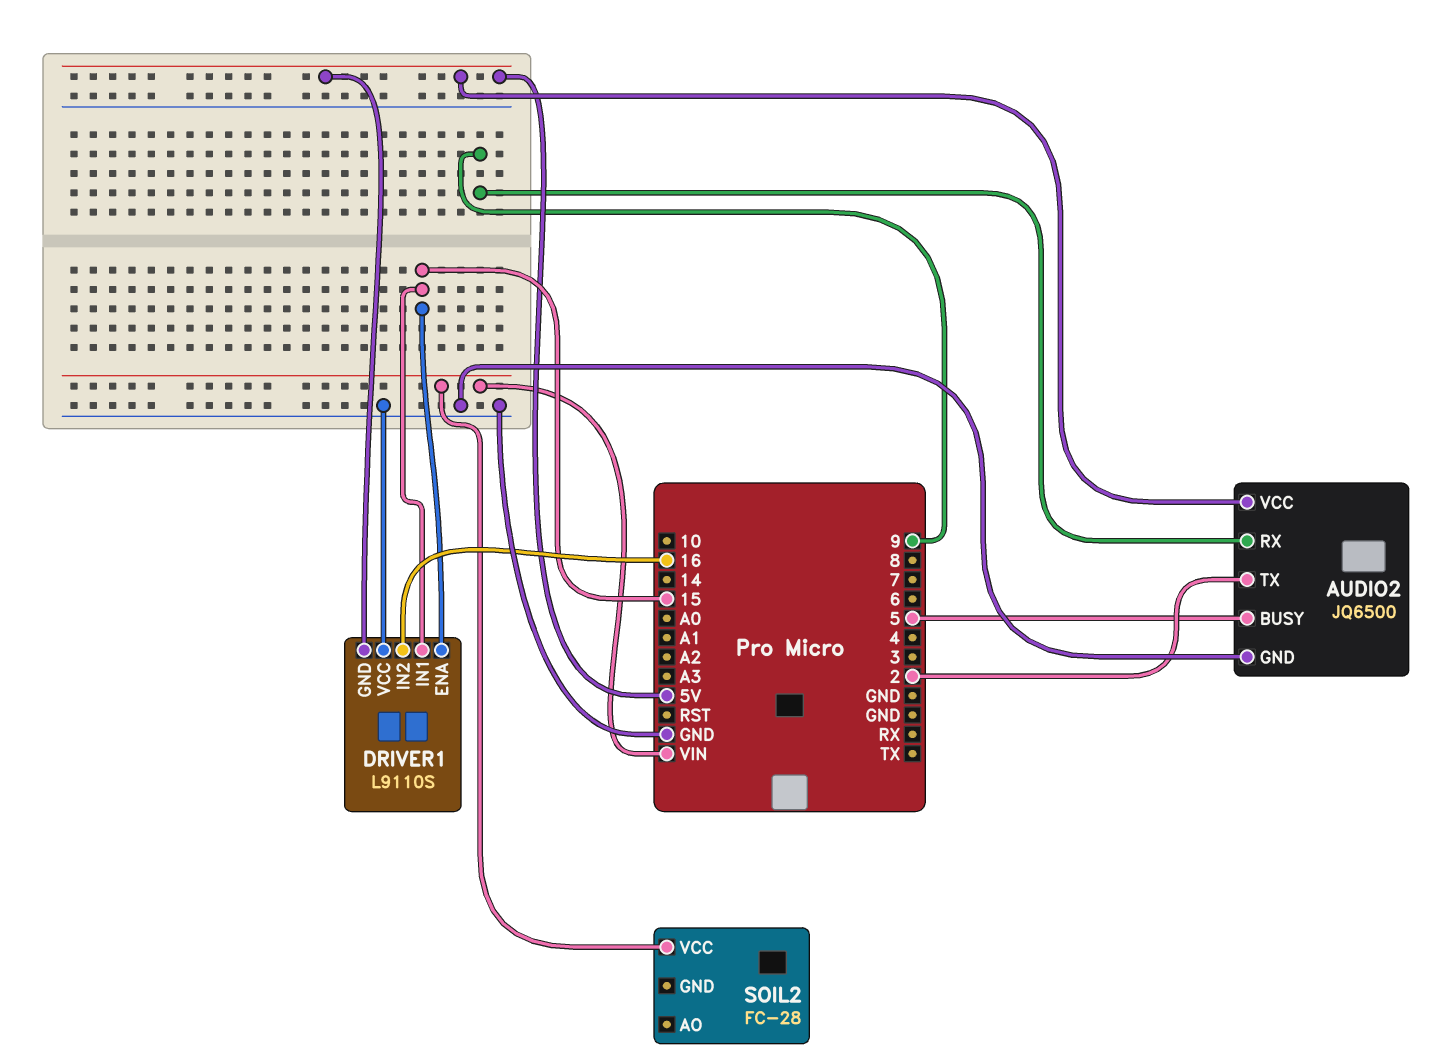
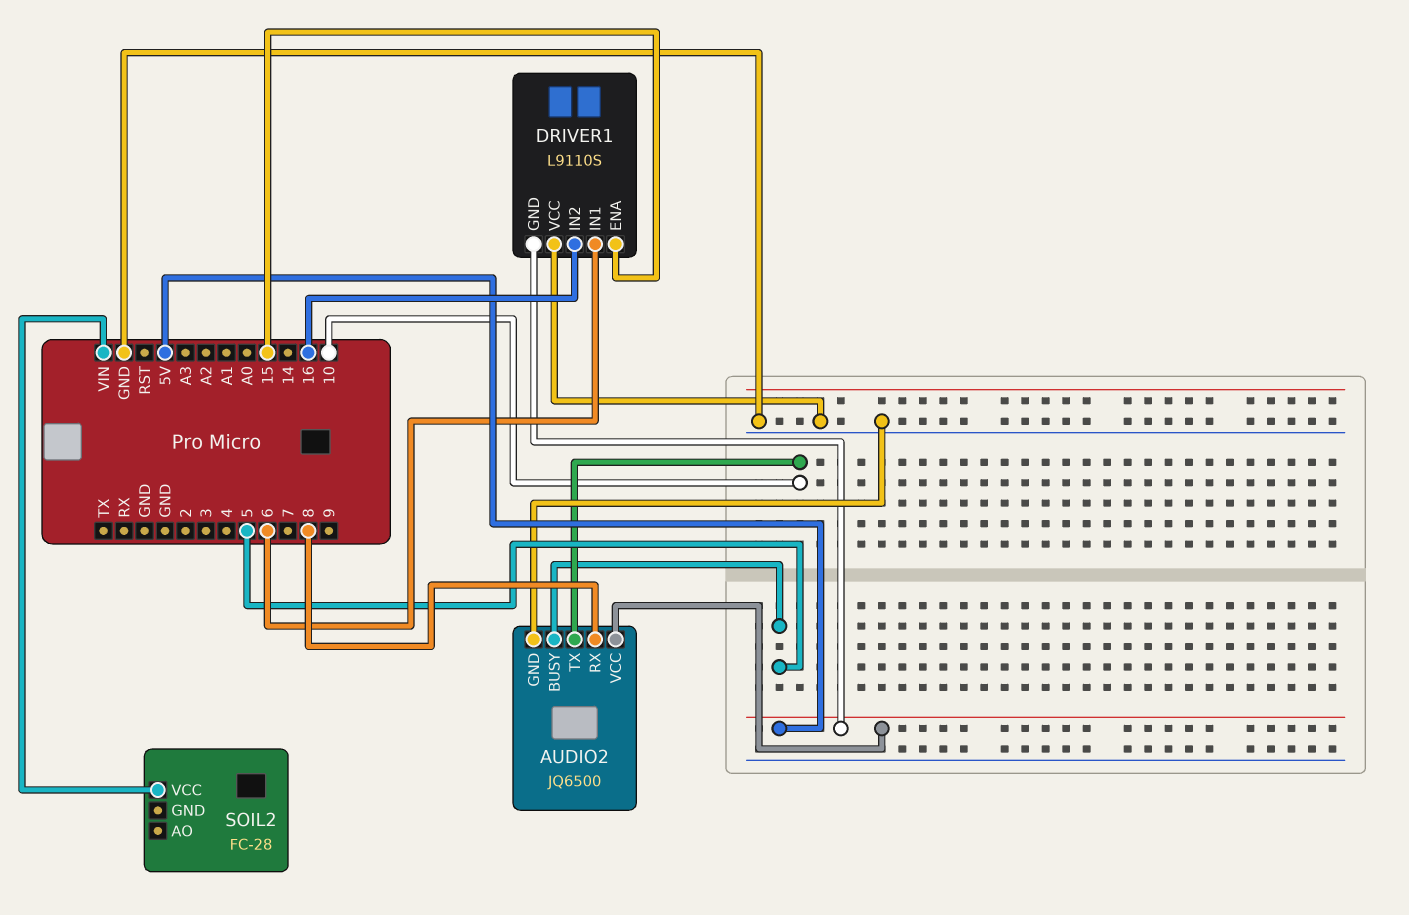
AUDIO2 pin RX: 9 -> 8
AUDIO2 pin TX: 2 -> 10
DRIVER1 pin IN1: 15 -> 6

